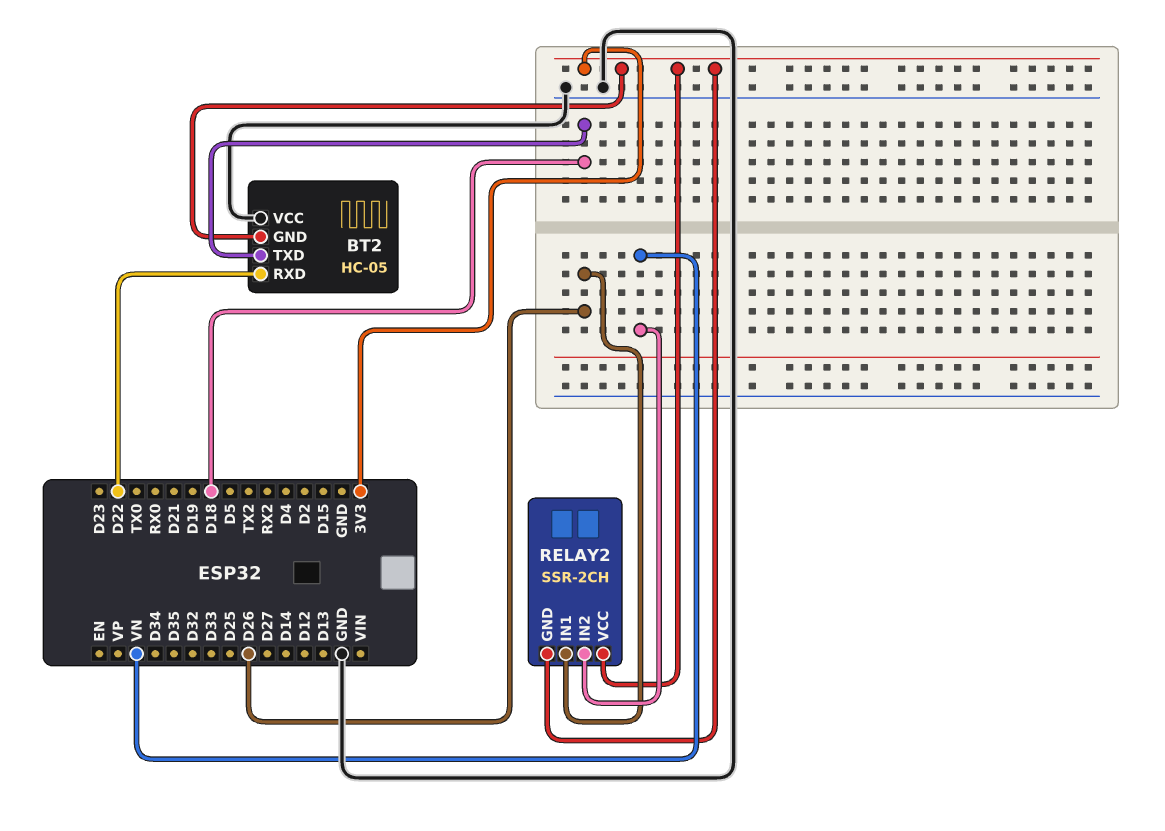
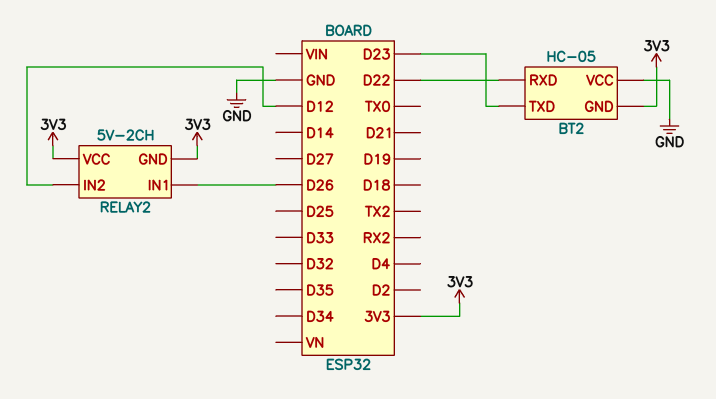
BT2 pin TXD: D18 -> D23
RELAY2: SSR-2CH -> 5V-2CH
RELAY2 pin IN2: VN -> D12

